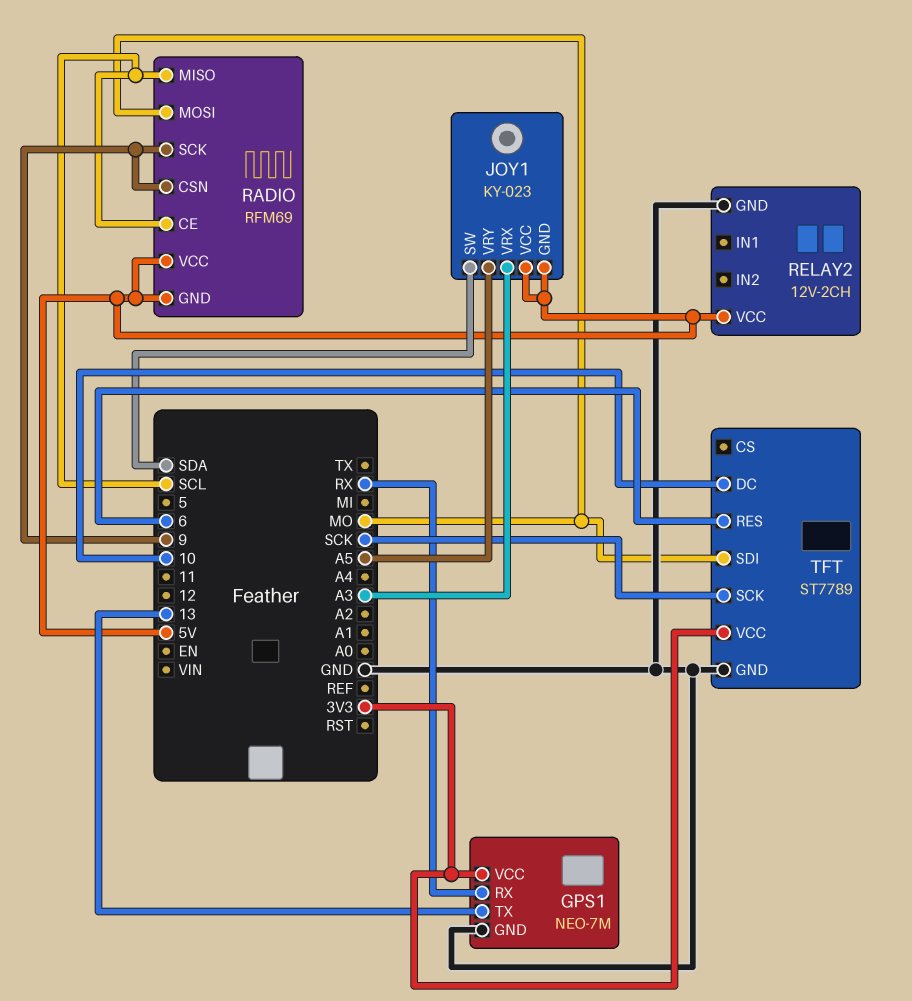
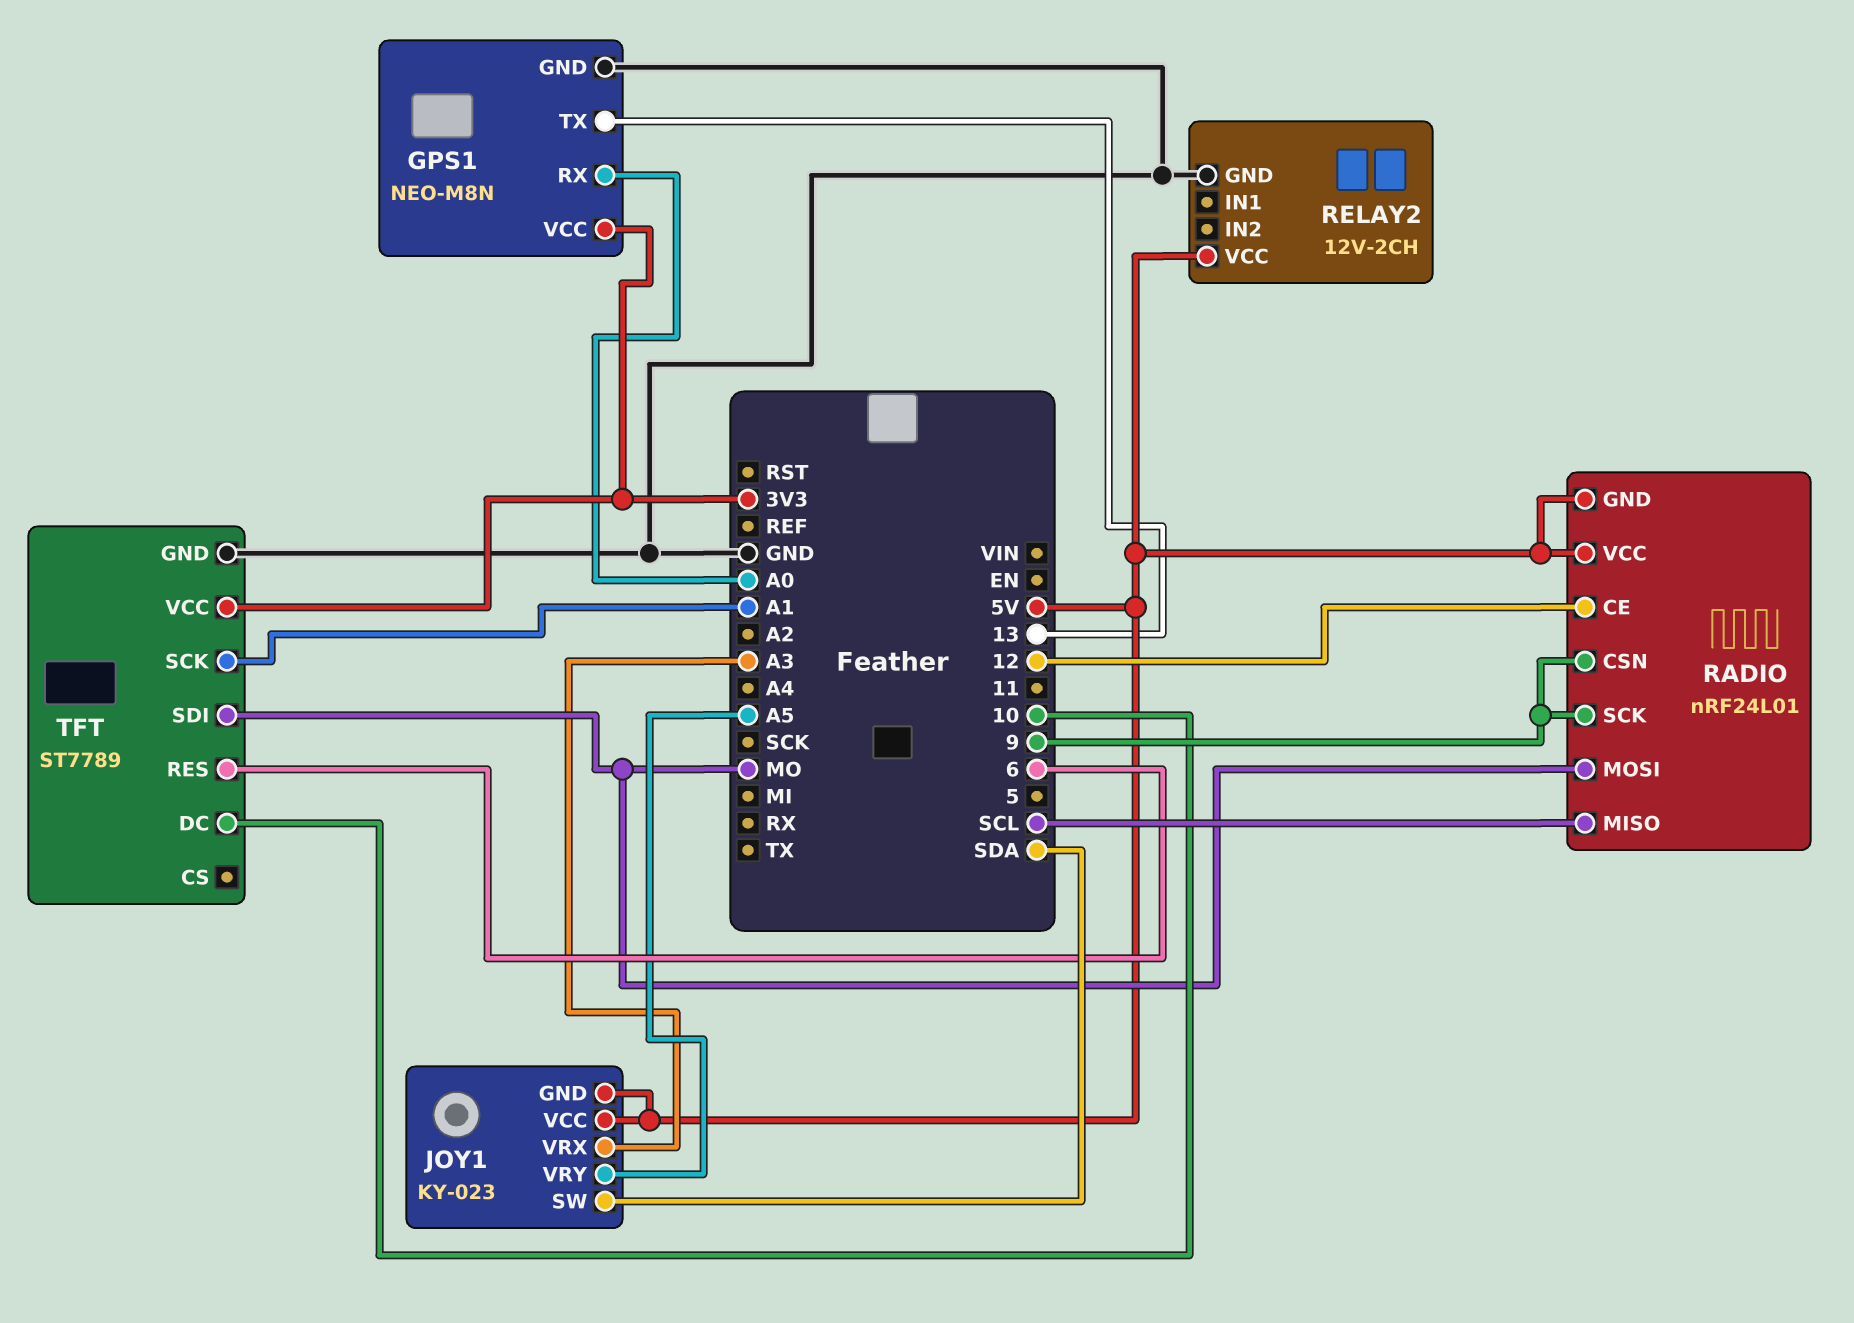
GPS1: NEO-7M -> NEO-M8N
GPS1 pin RX: RX -> A0
RADIO: RFM69 -> nRF24L01
RADIO pin CE: SCL -> 12
TFT pin SCK: SCK -> A1

